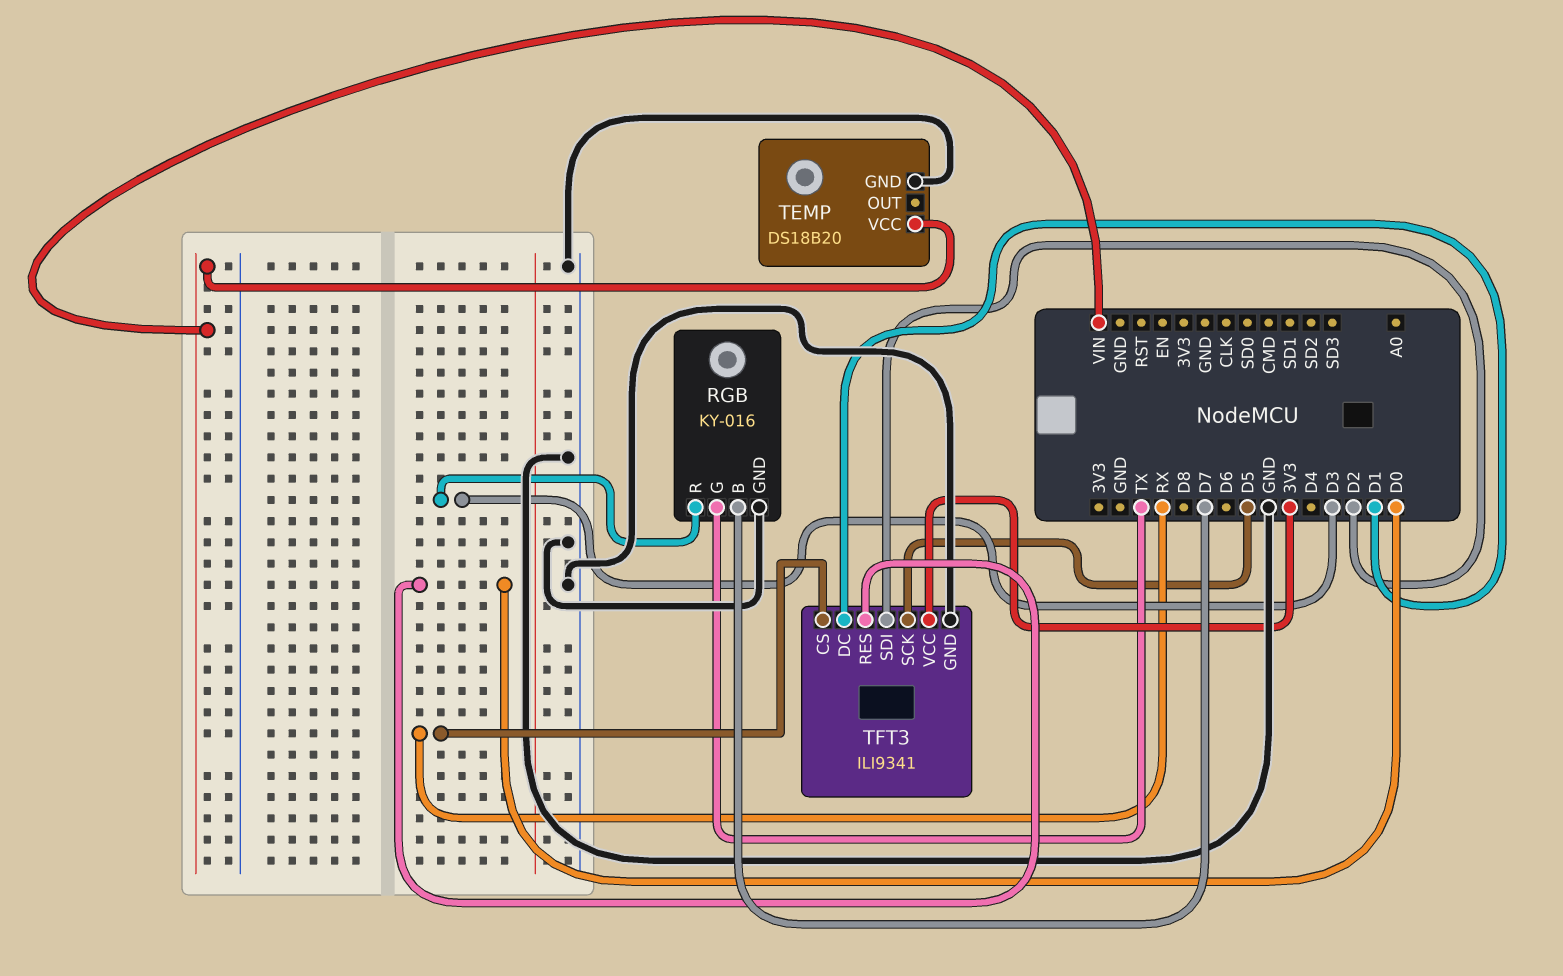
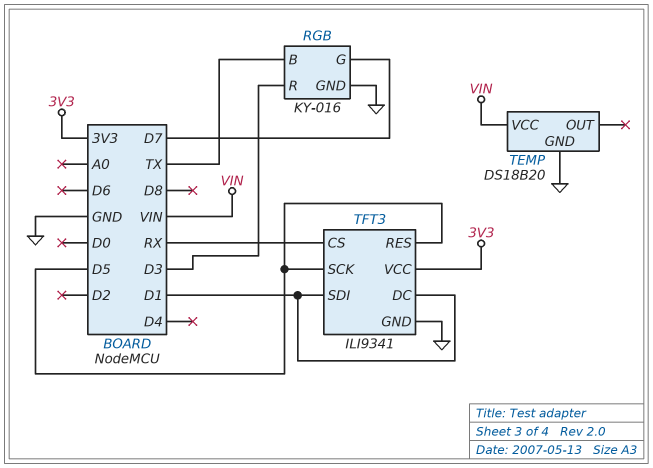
RGB pin B: D7 -> TX
RGB pin G: TX -> D7
TFT3 pin RES: D0 -> D5
TFT3 pin SDI: D2 -> D1

